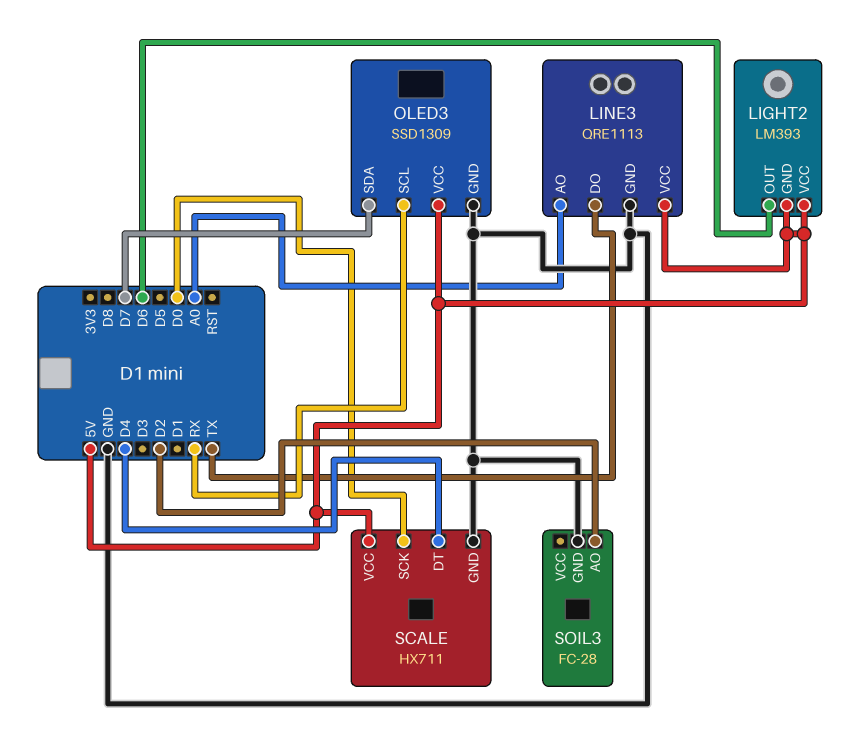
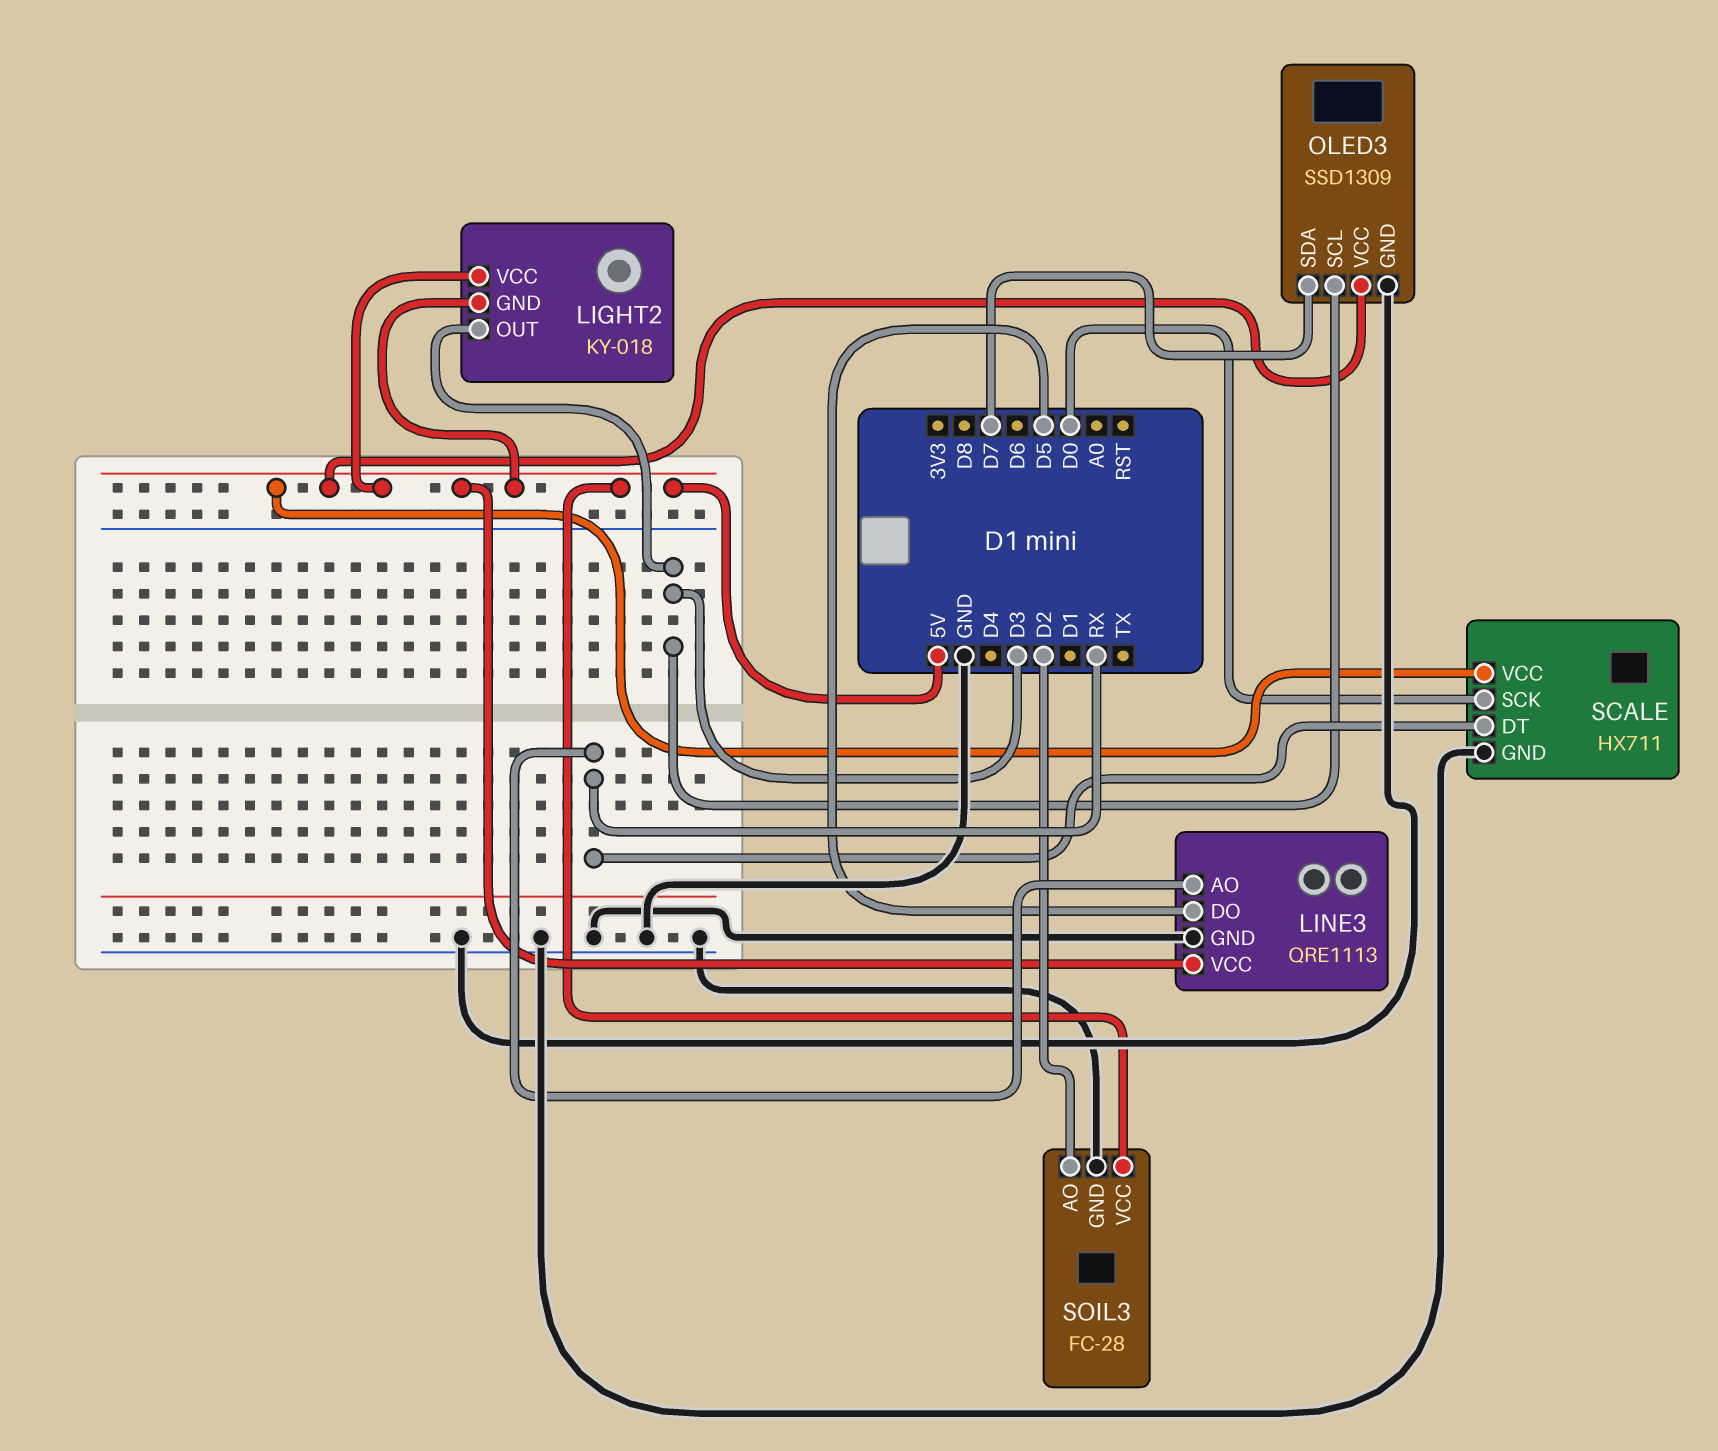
LIGHT2: LM393 -> KY-018
LIGHT2 pin OUT: D6 -> D3
LINE3 pin AO: A0 -> RX
LINE3 pin DO: TX -> D5
OLED3 pin SCL: RX -> D3
SCALE pin DT: D4 -> RX
SOIL3 pin VCC: none -> 5V

